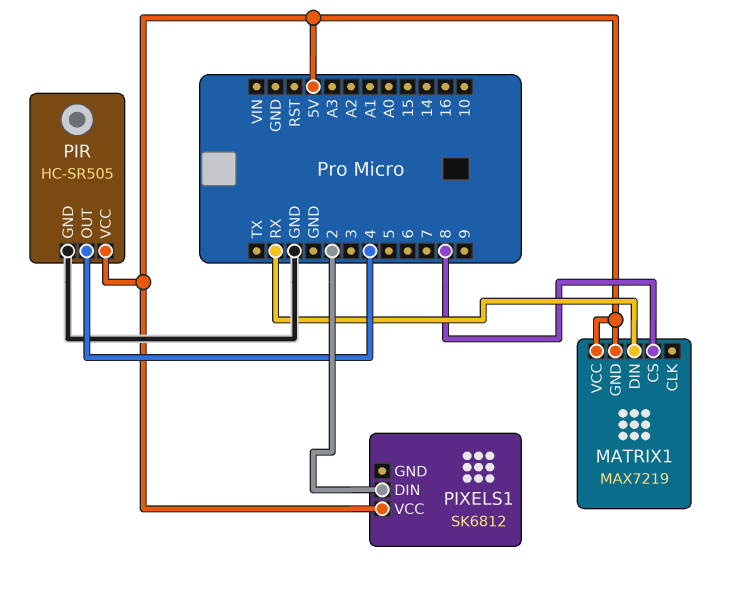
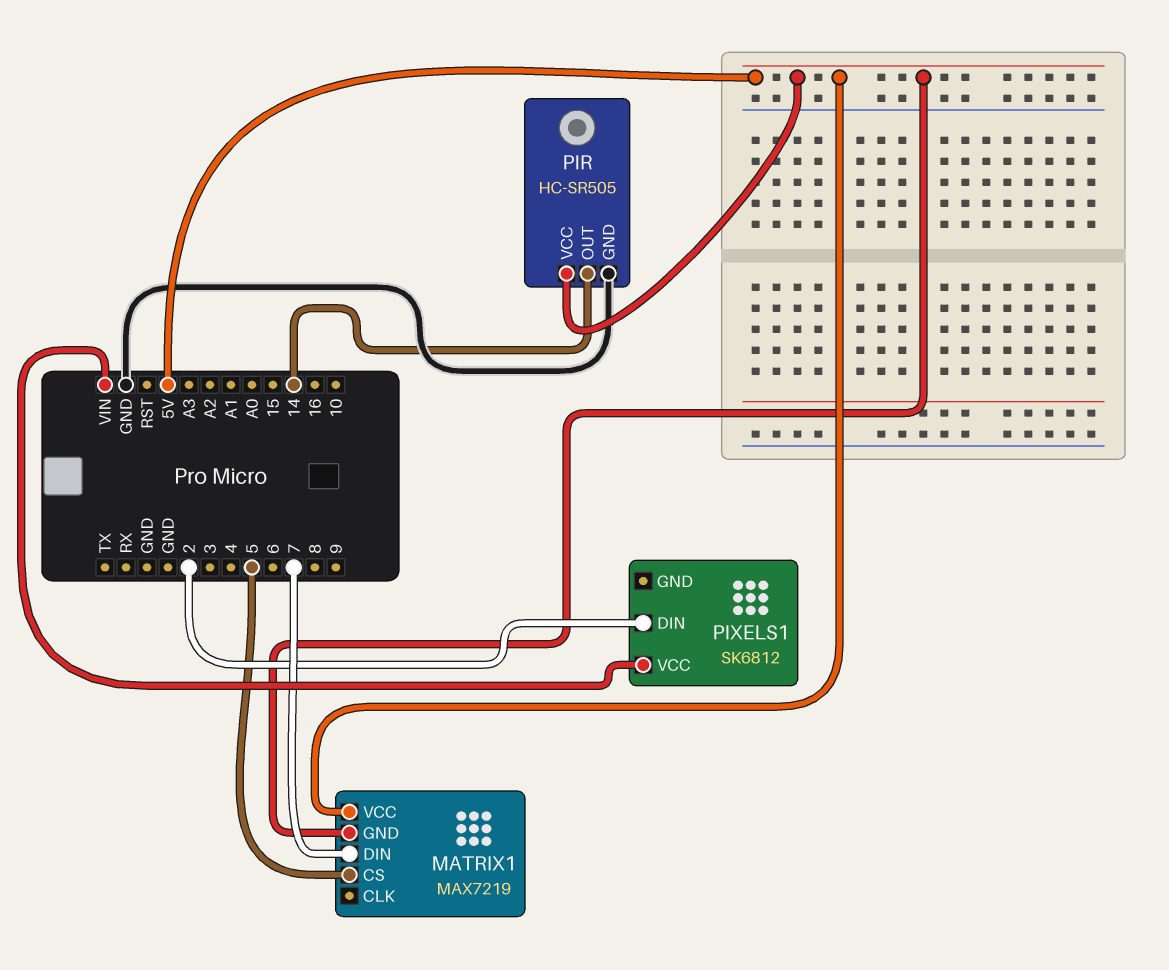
MATRIX1 pin CS: 8 -> 5
MATRIX1 pin DIN: RX -> 7
PIR pin OUT: 4 -> 14
PIXELS1 pin VCC: 5V -> VIN

